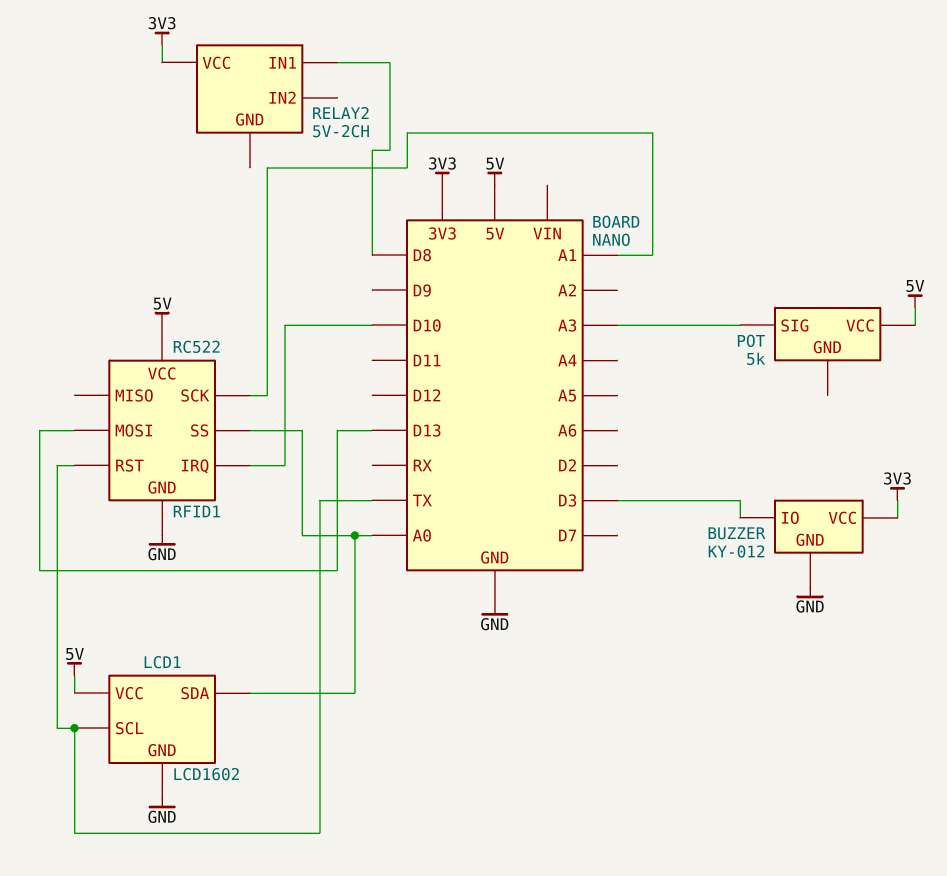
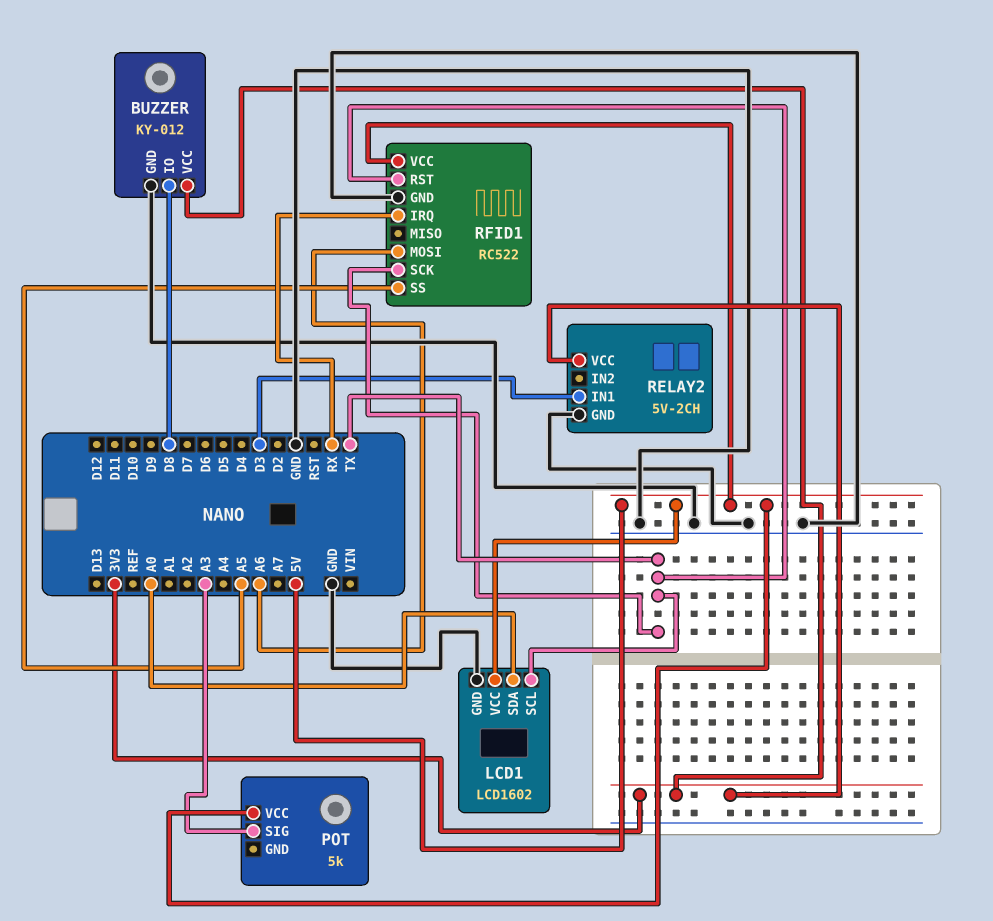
BUZZER pin IO: D3 -> D8
RELAY2 pin GND: none -> GND
RELAY2 pin IN1: D8 -> D3
RFID1 pin IRQ: D10 -> RX
RFID1 pin MOSI: D13 -> A6
RFID1 pin SCK: A1 -> TX
RFID1 pin SS: A0 -> A5

